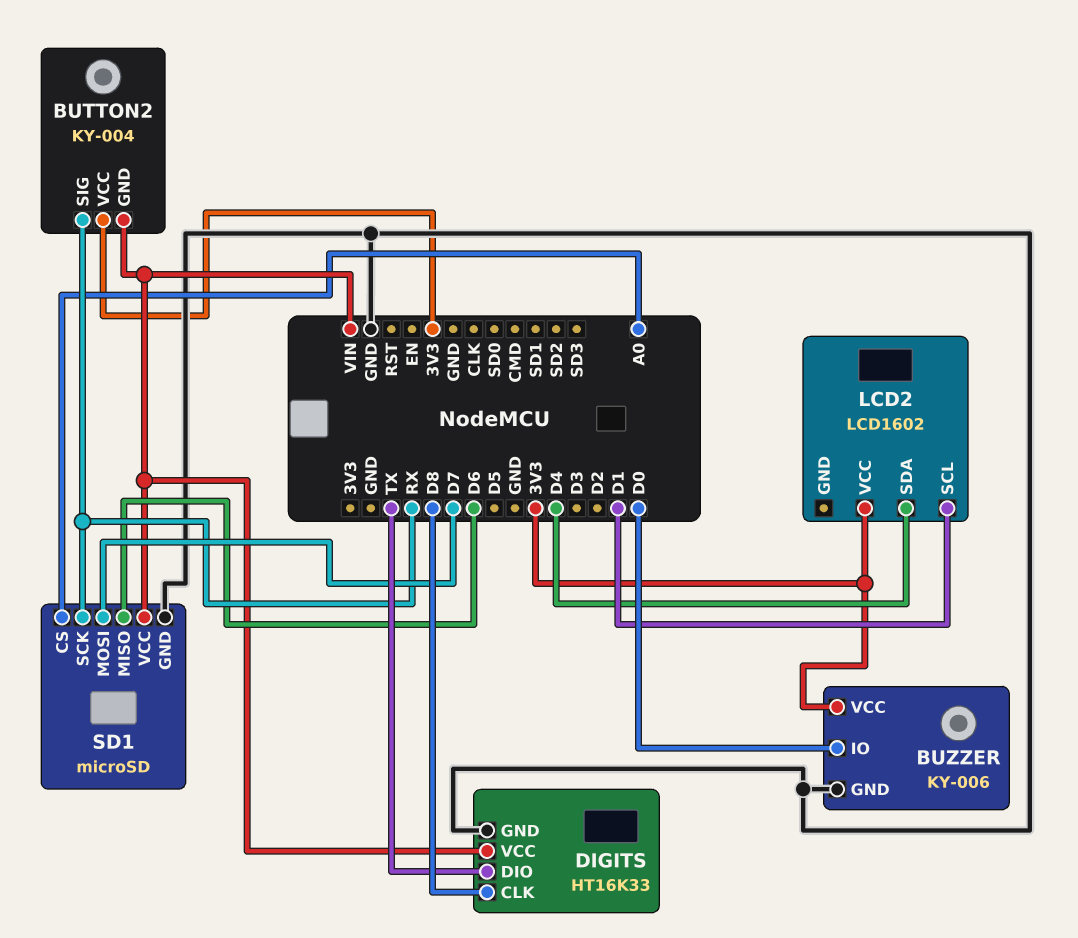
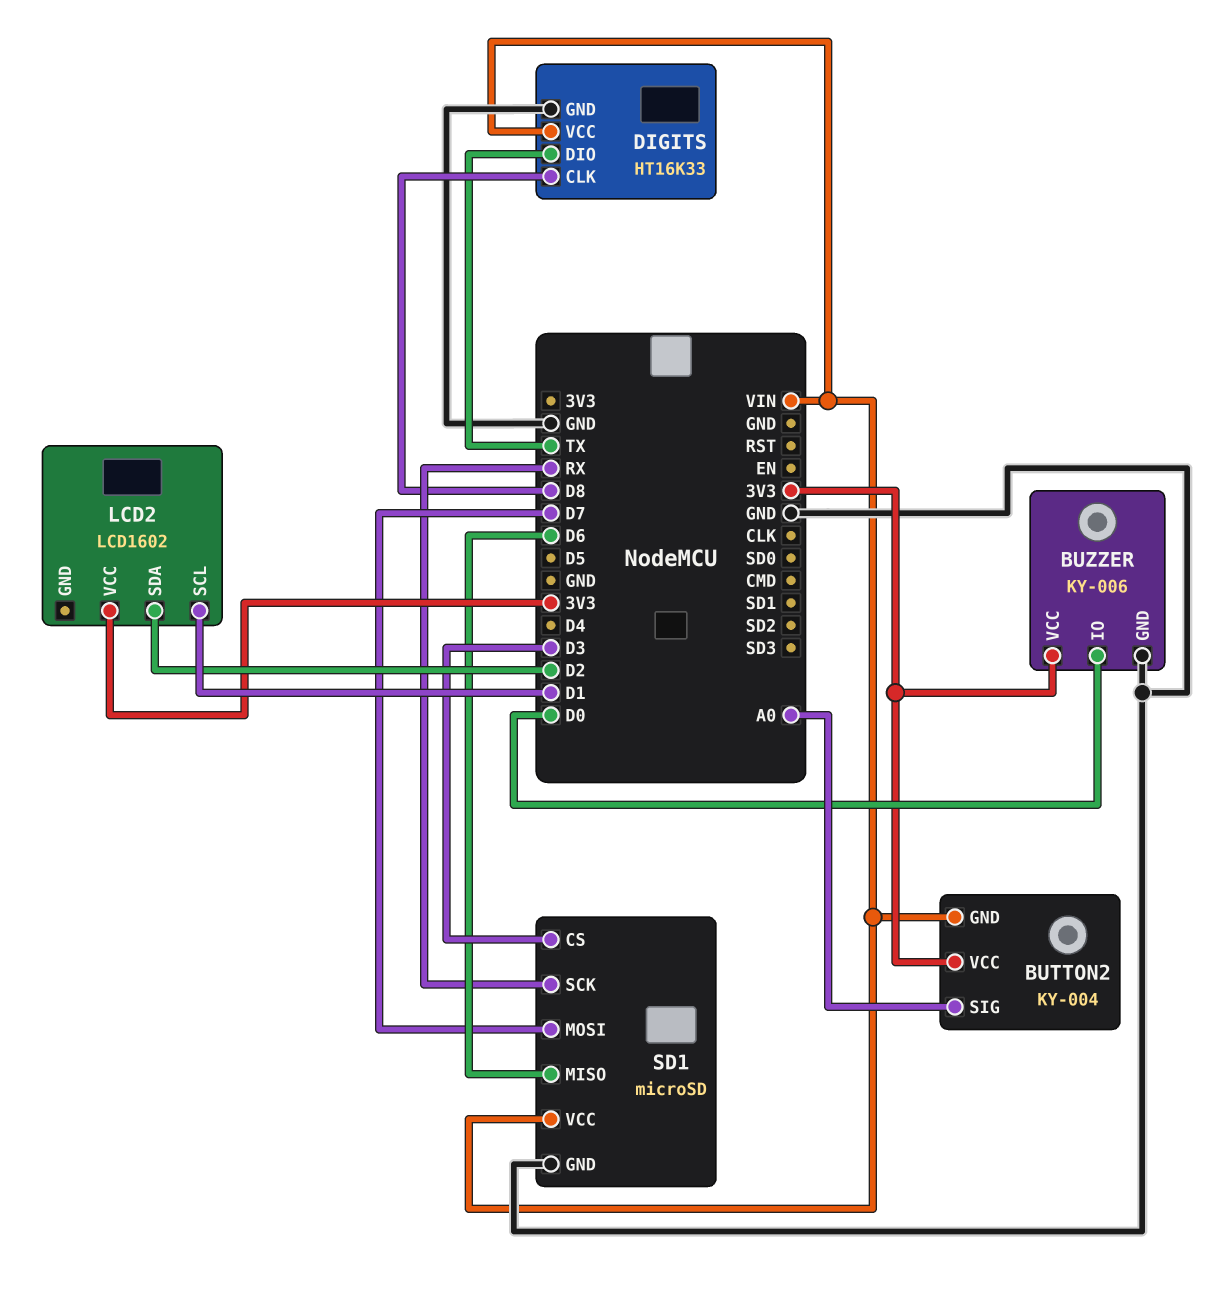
BUTTON2 pin SIG: RX -> A0
LCD2 pin SDA: D4 -> D2
SD1 pin CS: A0 -> D3

